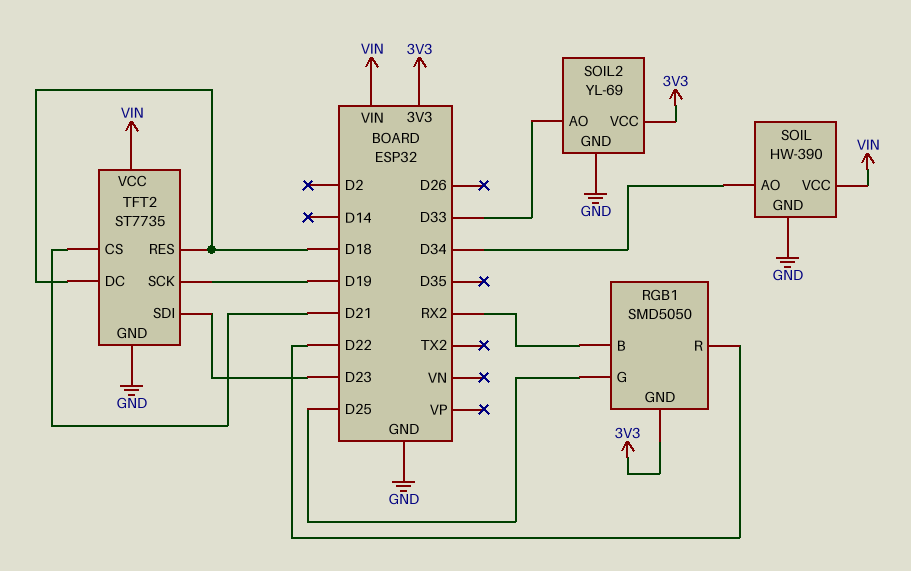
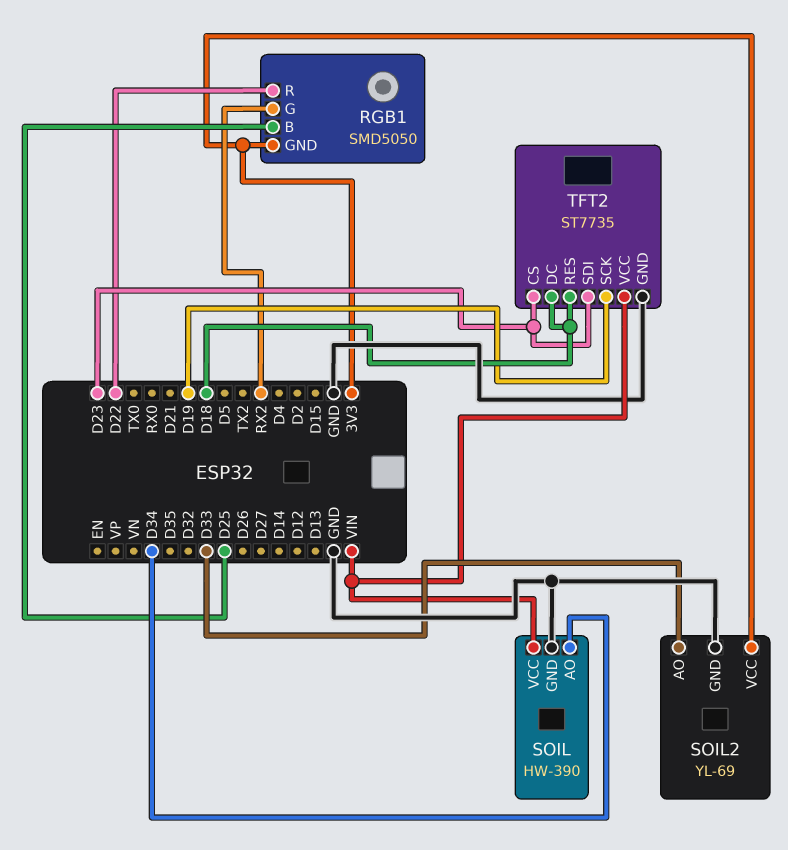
RGB1 pin B: RX2 -> D25
RGB1 pin G: D25 -> RX2
TFT2 pin CS: D21 -> D23

